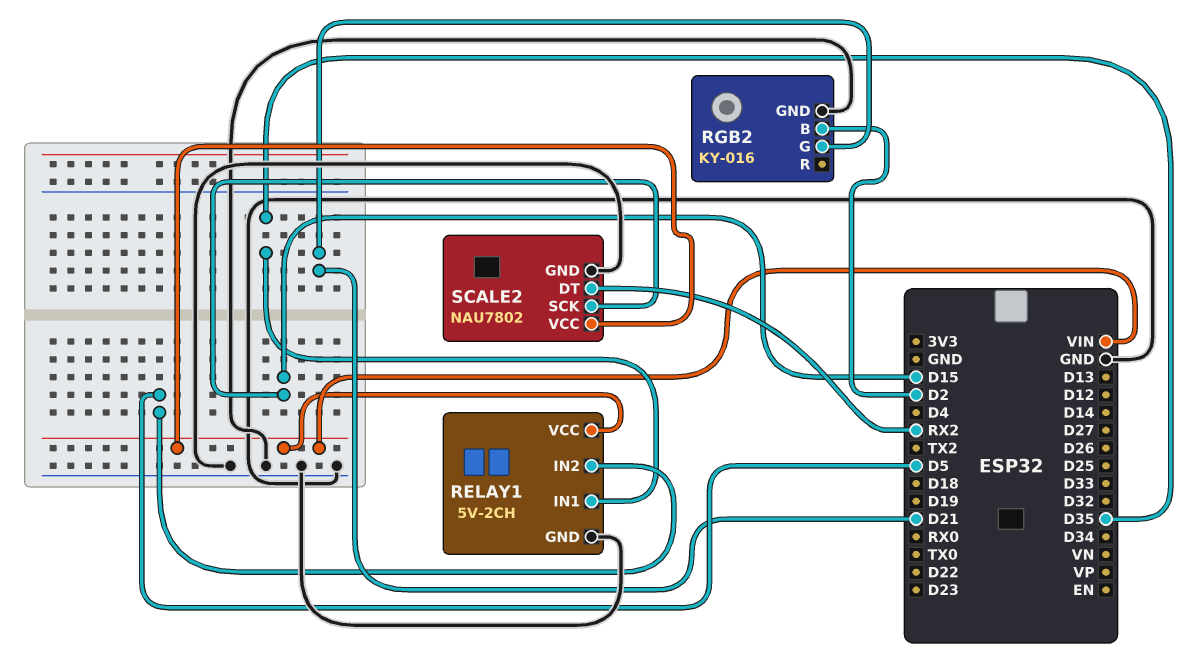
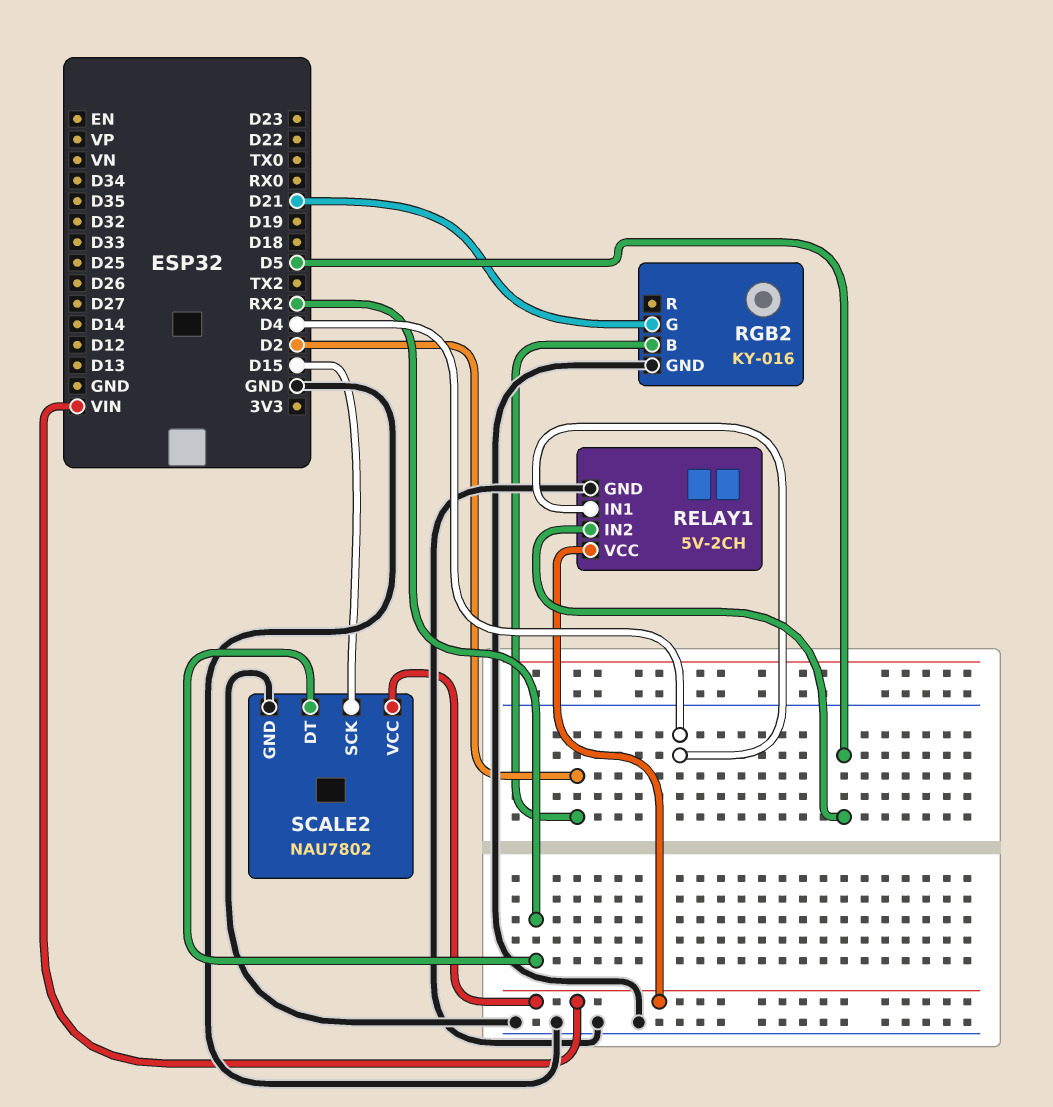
RELAY1 pin IN1: D35 -> D4

